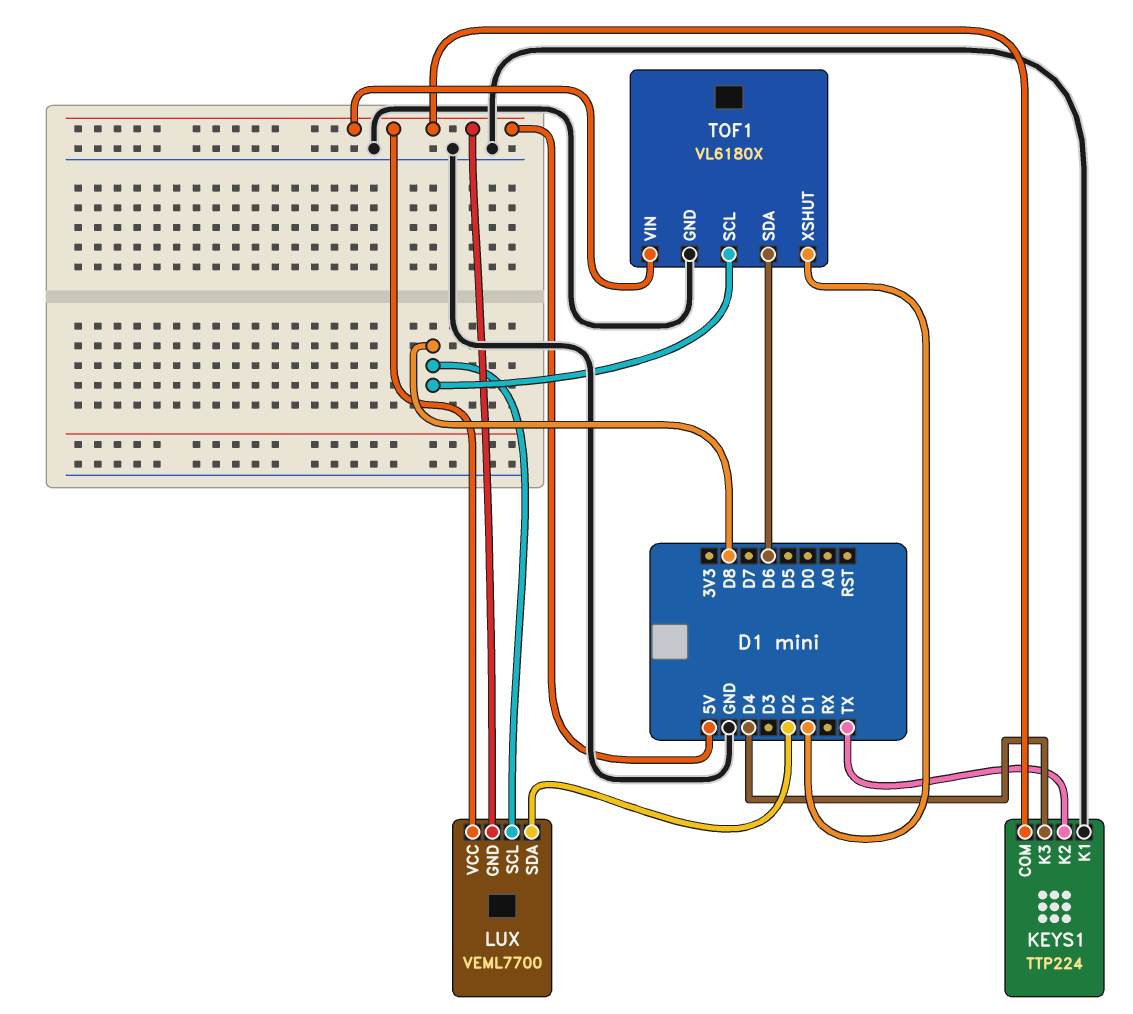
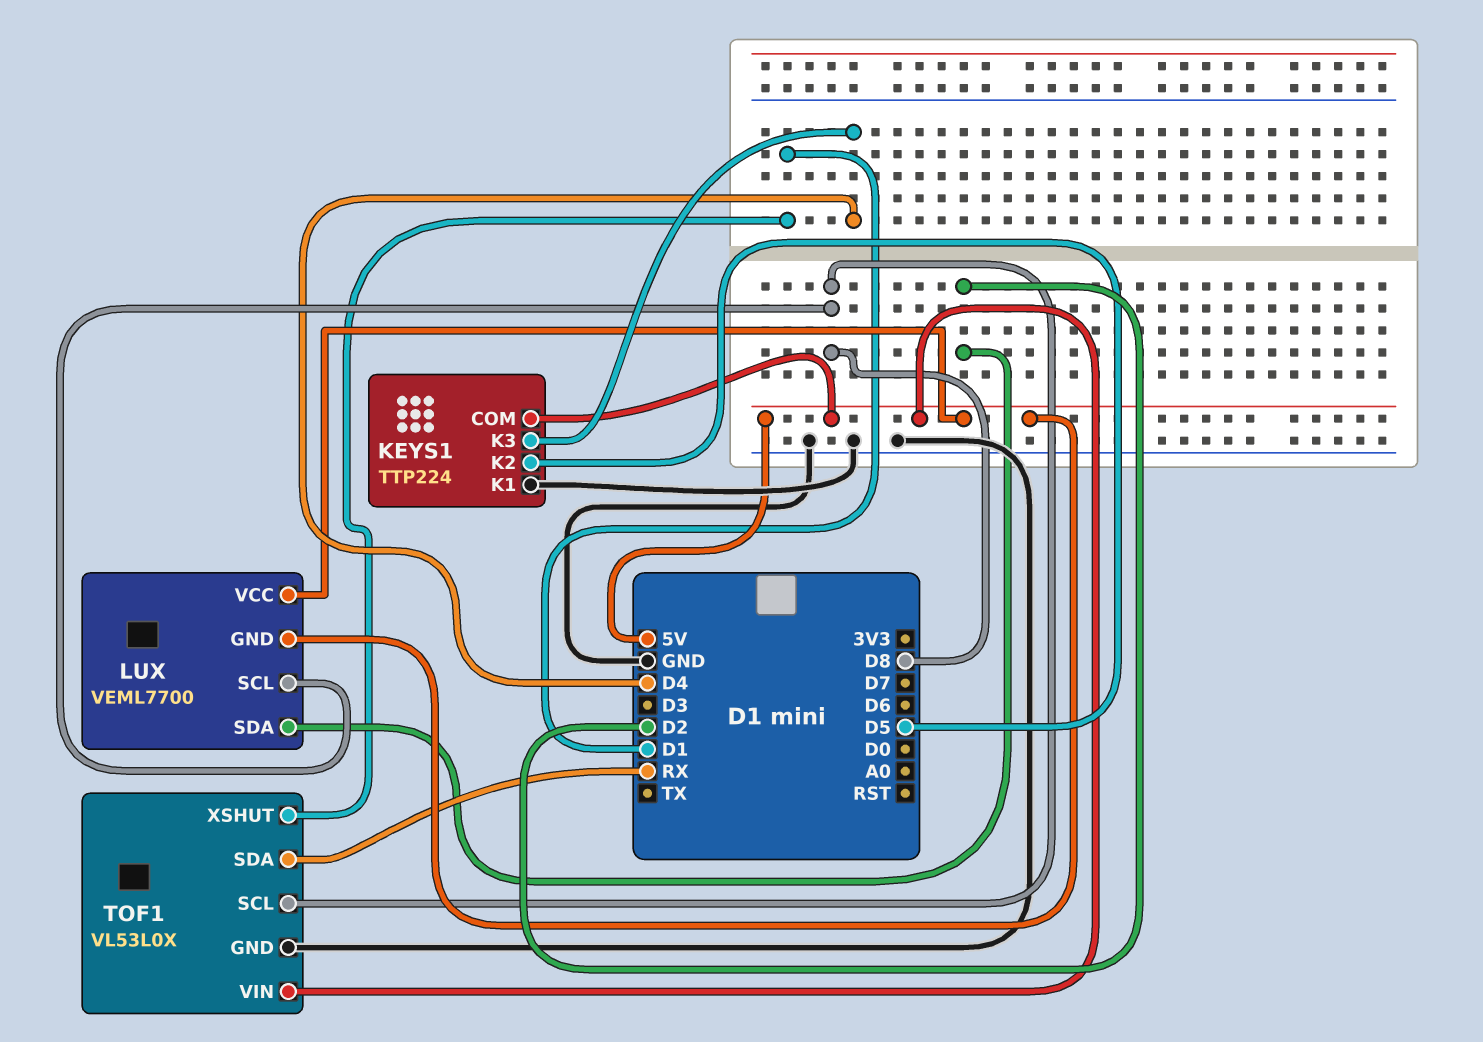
KEYS1 pin K2: TX -> D5
TOF1: VL6180X -> VL53L0X
TOF1 pin SDA: D6 -> RX

